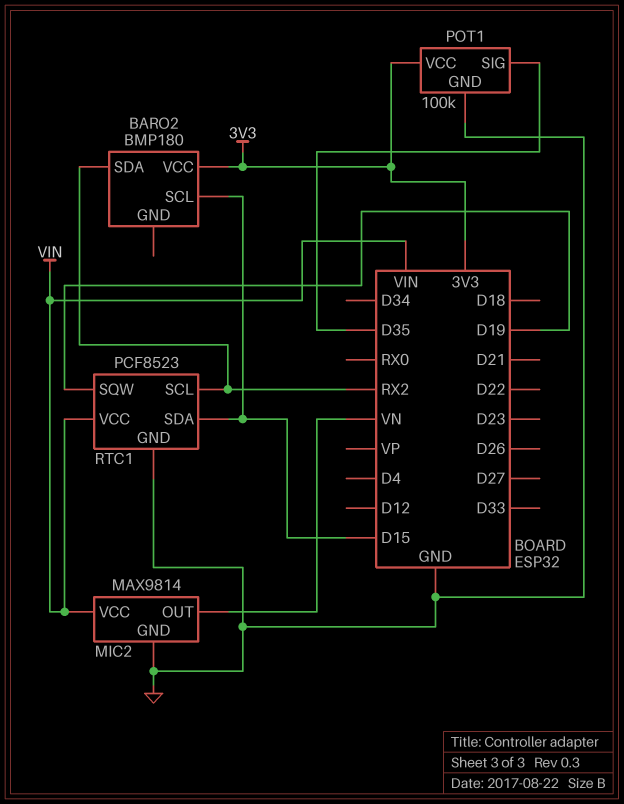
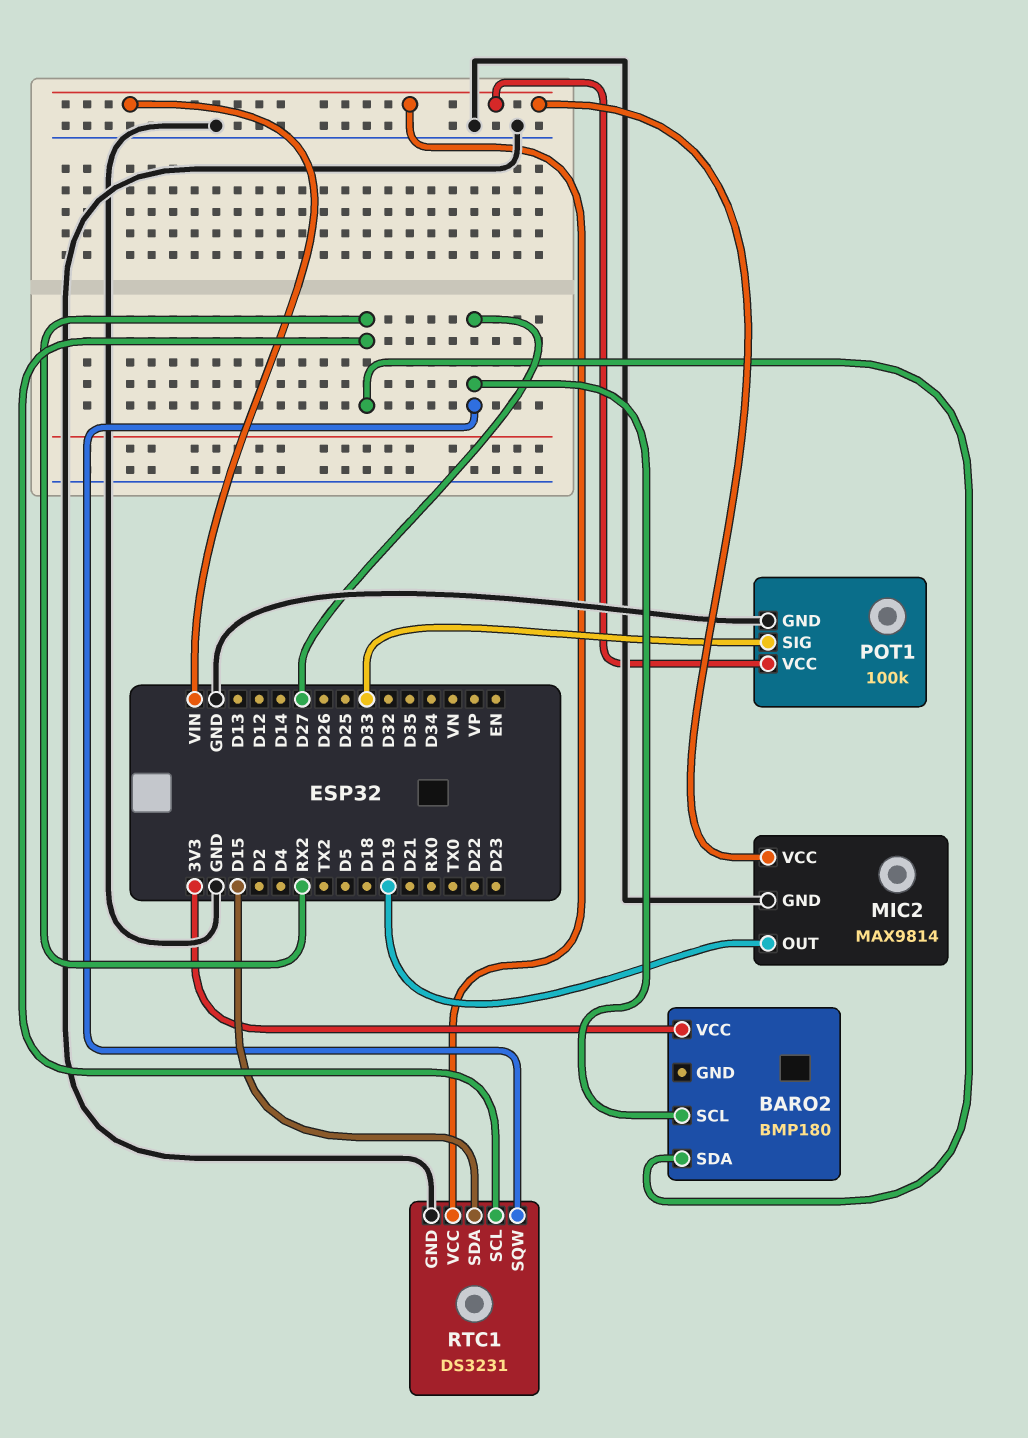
BARO2 pin SCL: D15 -> D27
MIC2 pin OUT: VN -> D19
POT1 pin SIG: D35 -> D33
POT1 pin VCC: 3V3 -> VIN
RTC1: PCF8523 -> DS3231
RTC1 pin SQW: D19 -> D27

